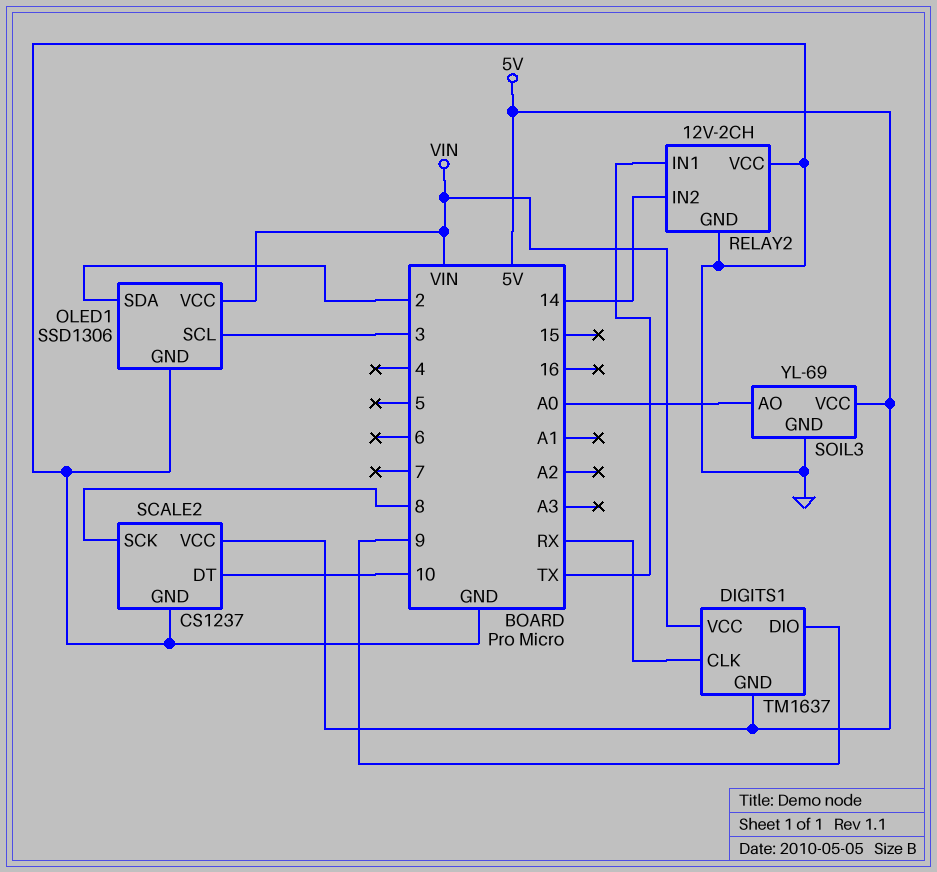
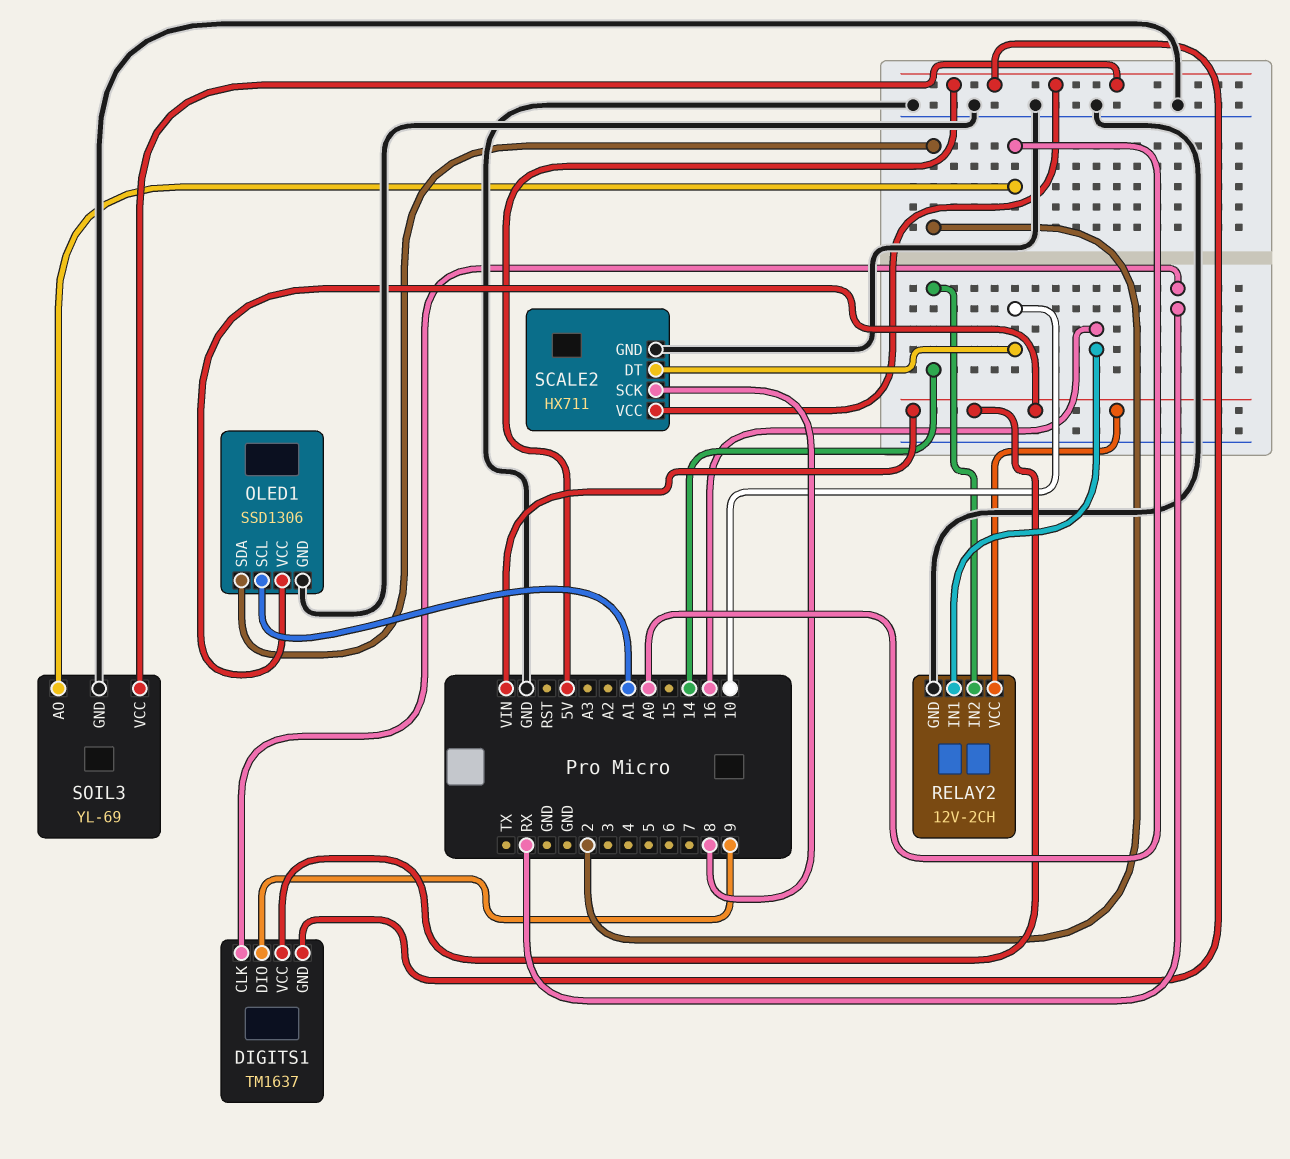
OLED1 pin SCL: 3 -> A1
RELAY2 pin IN1: TX -> 16
RELAY2 pin VCC: GND -> VIN
SCALE2: CS1237 -> HX711

